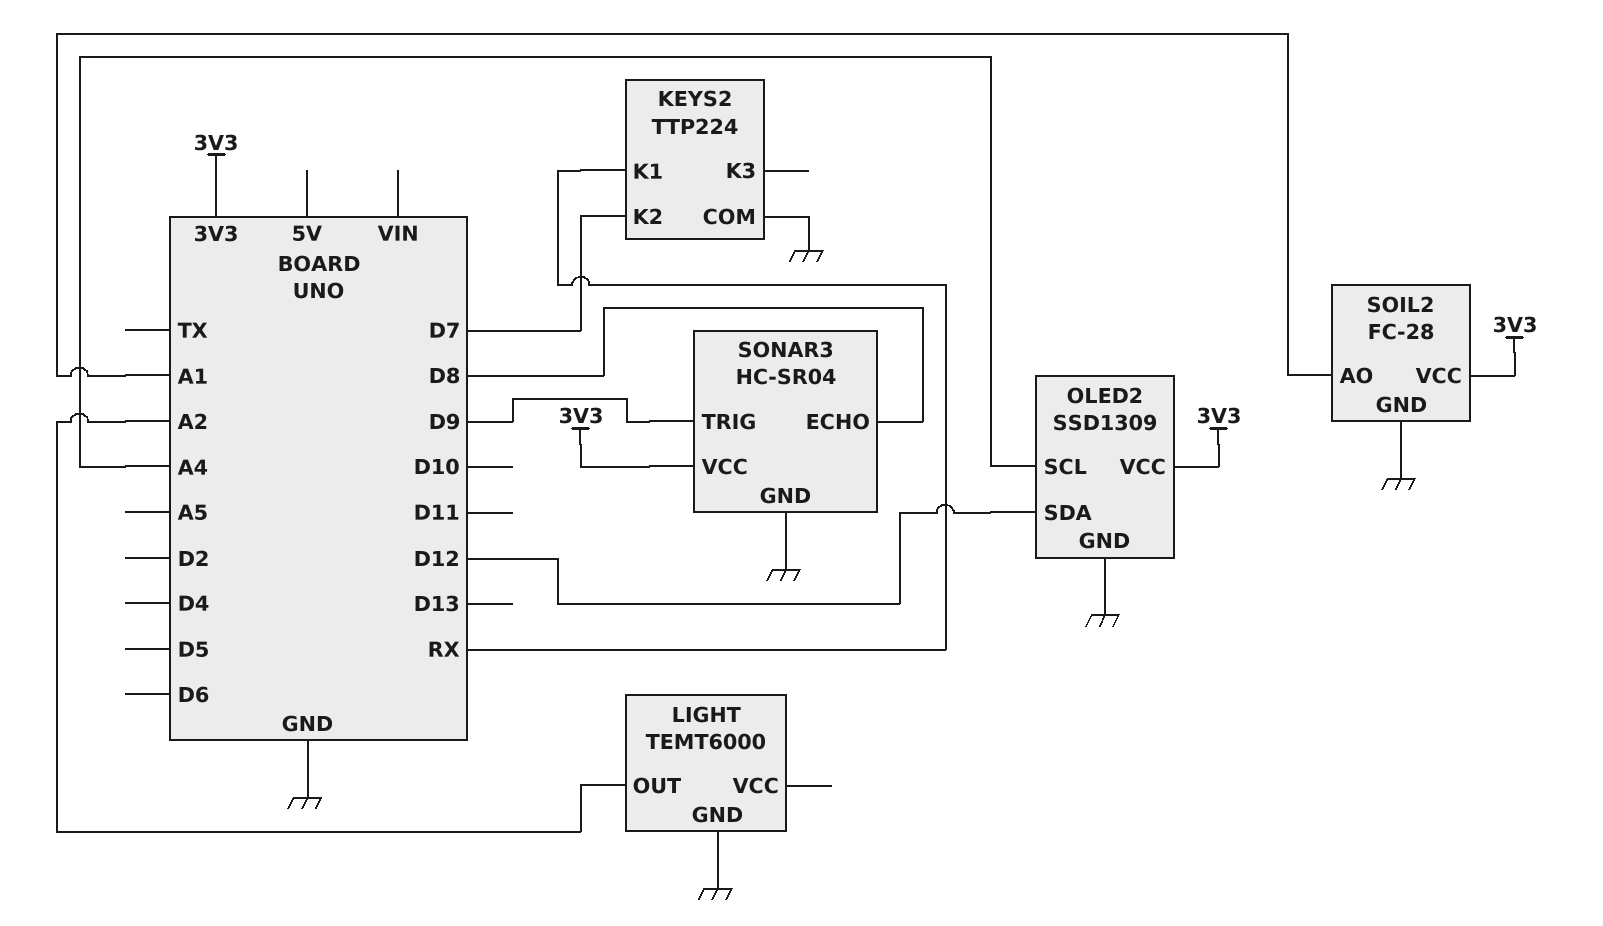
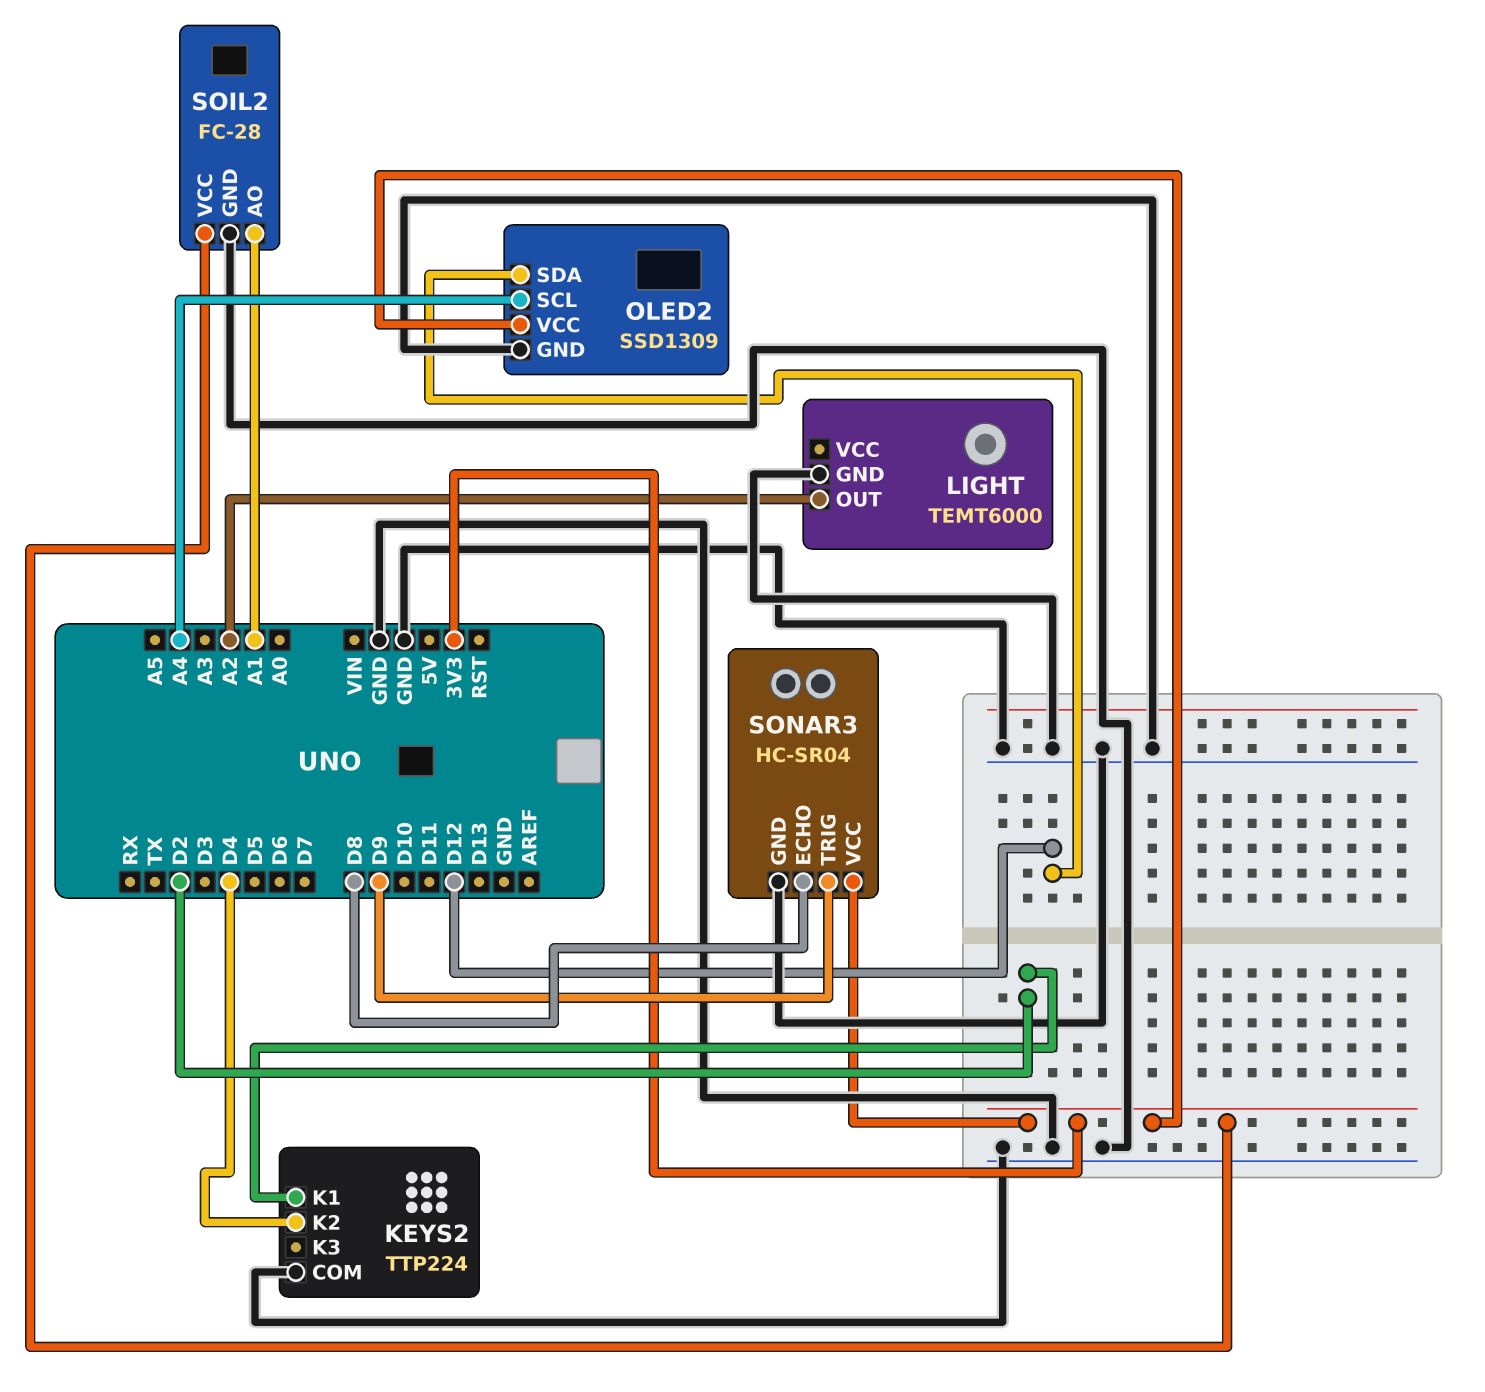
KEYS2 pin K1: RX -> D2
KEYS2 pin K2: D7 -> D4

